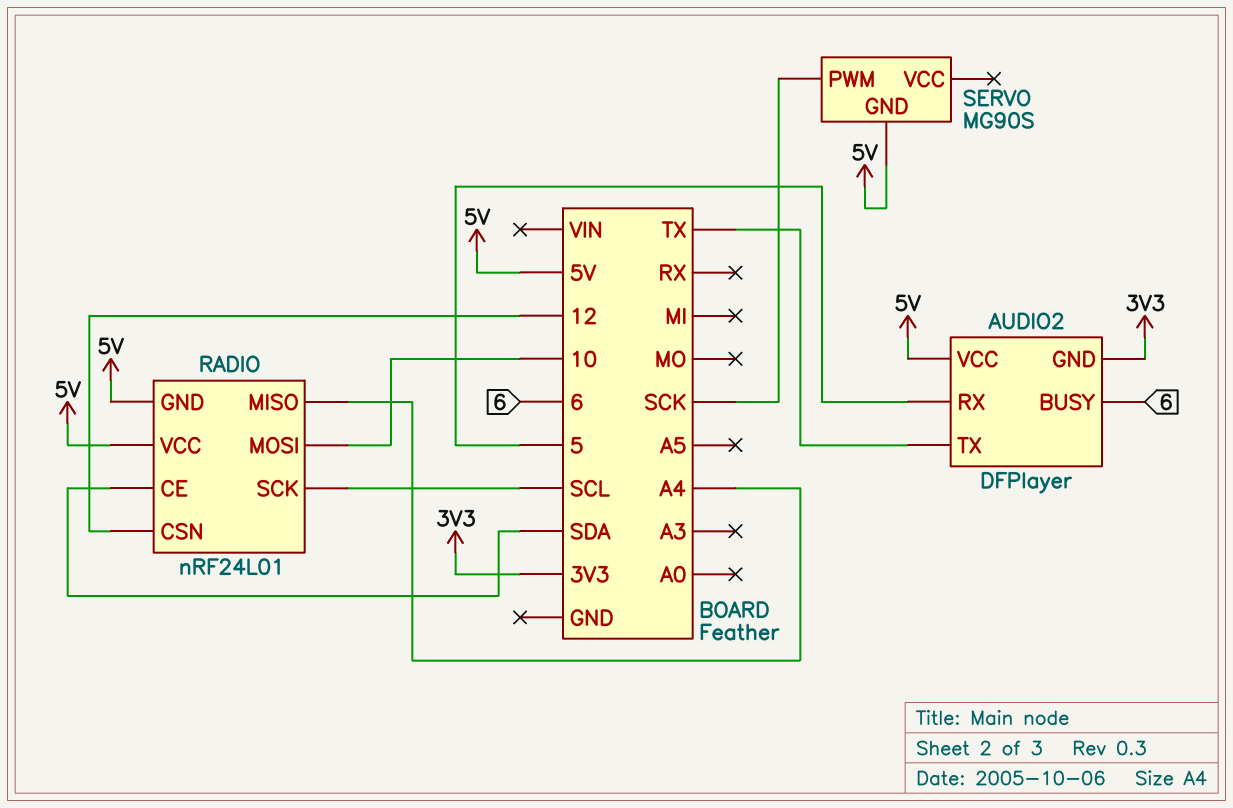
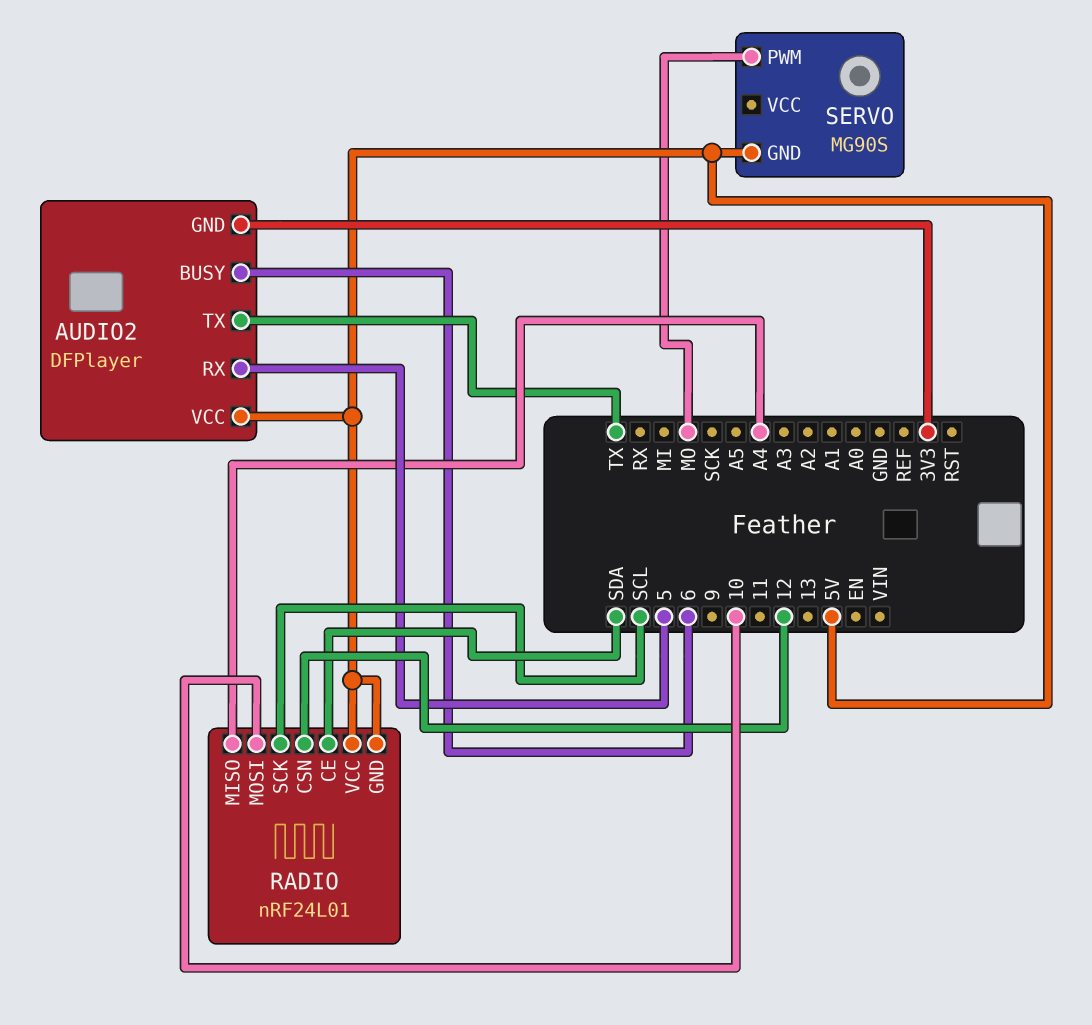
SERVO pin PWM: SCK -> MO

